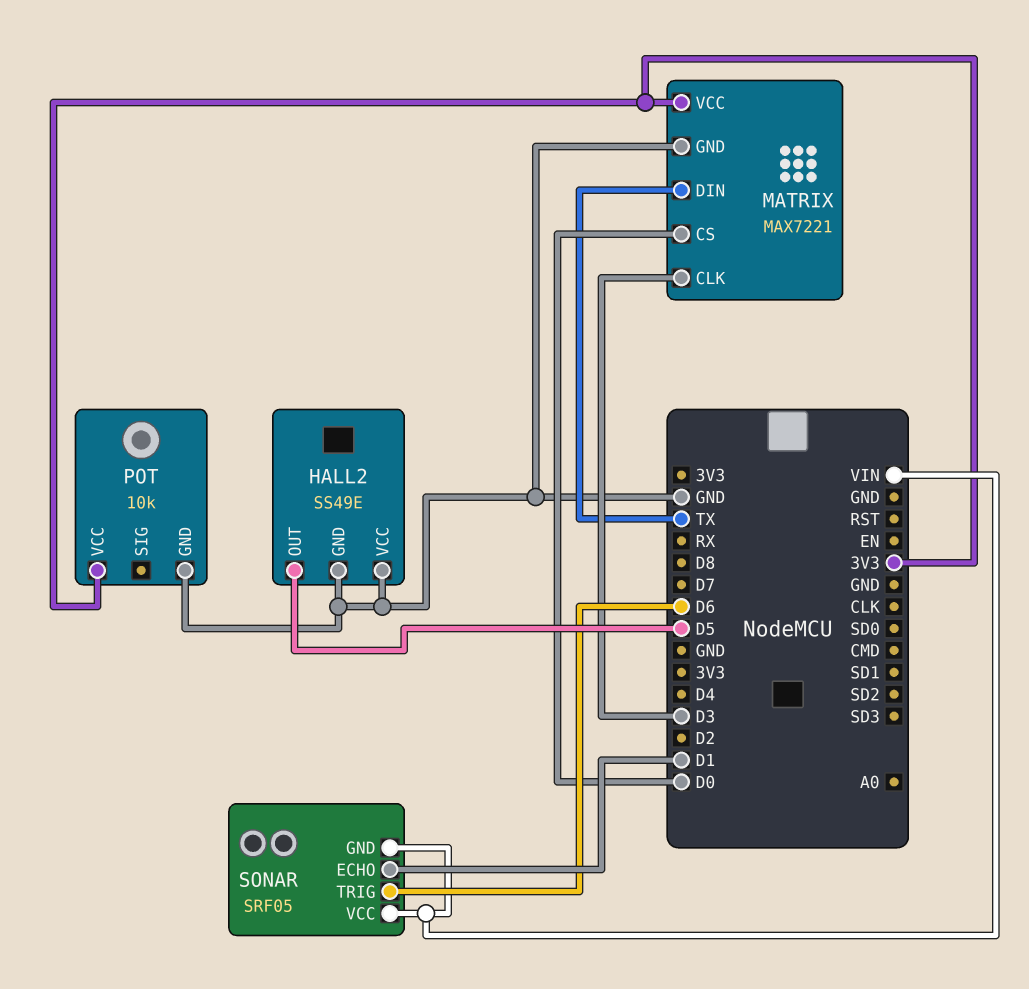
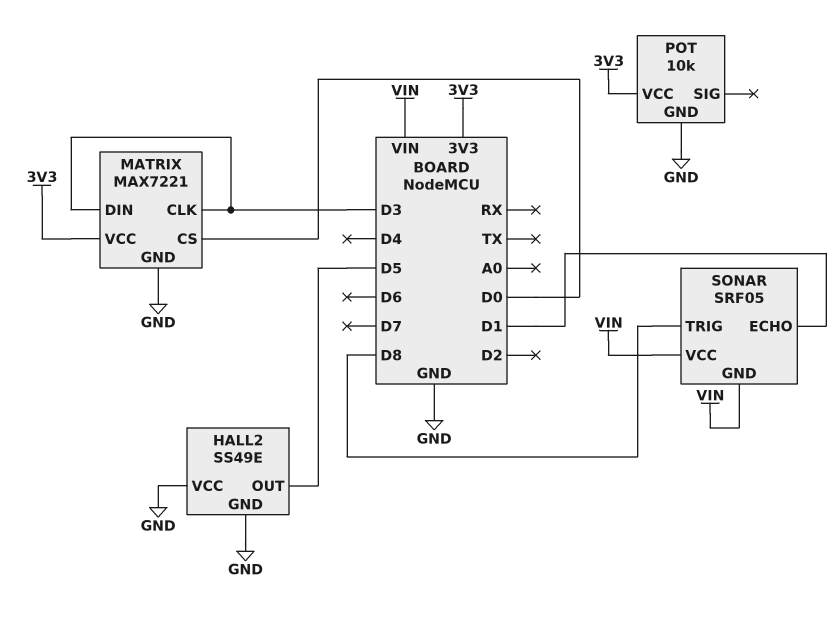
MATRIX pin DIN: TX -> D3
SONAR pin TRIG: D6 -> D8

